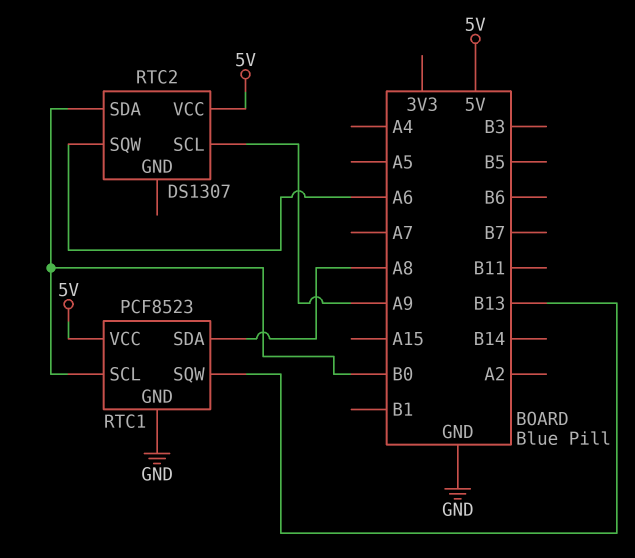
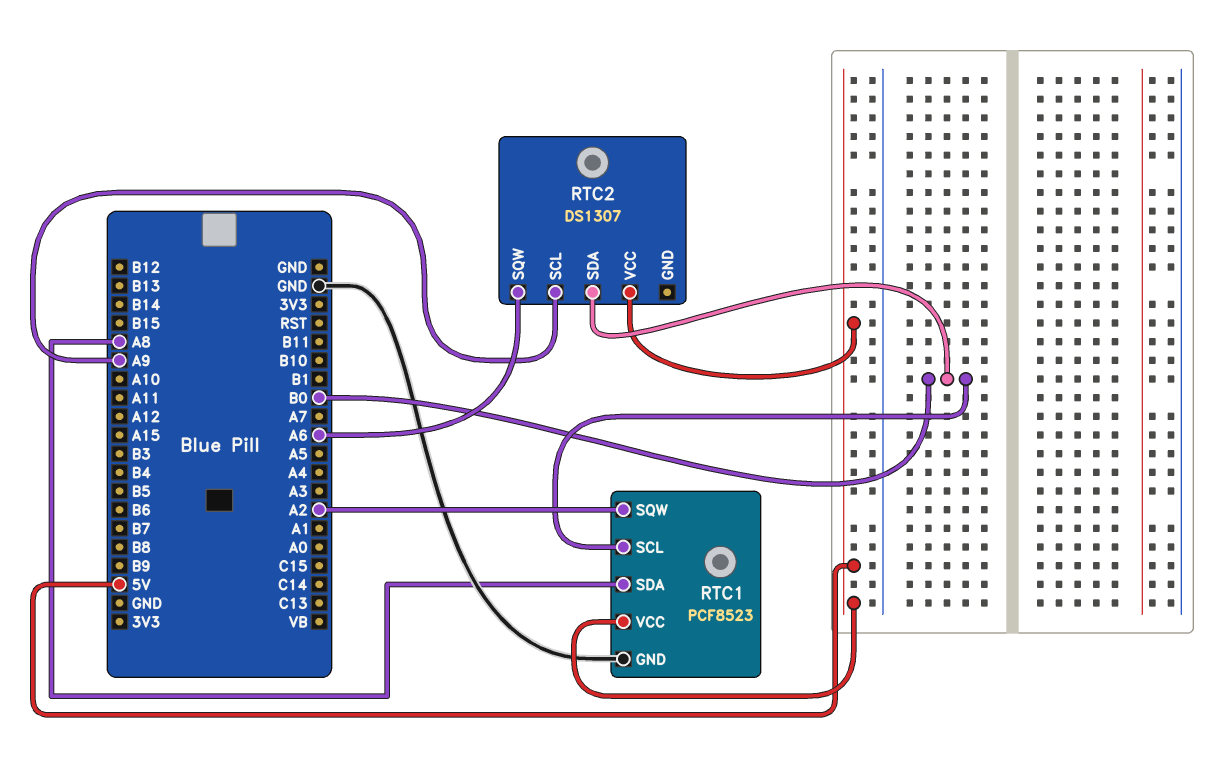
RTC1 pin SQW: B13 -> A2

